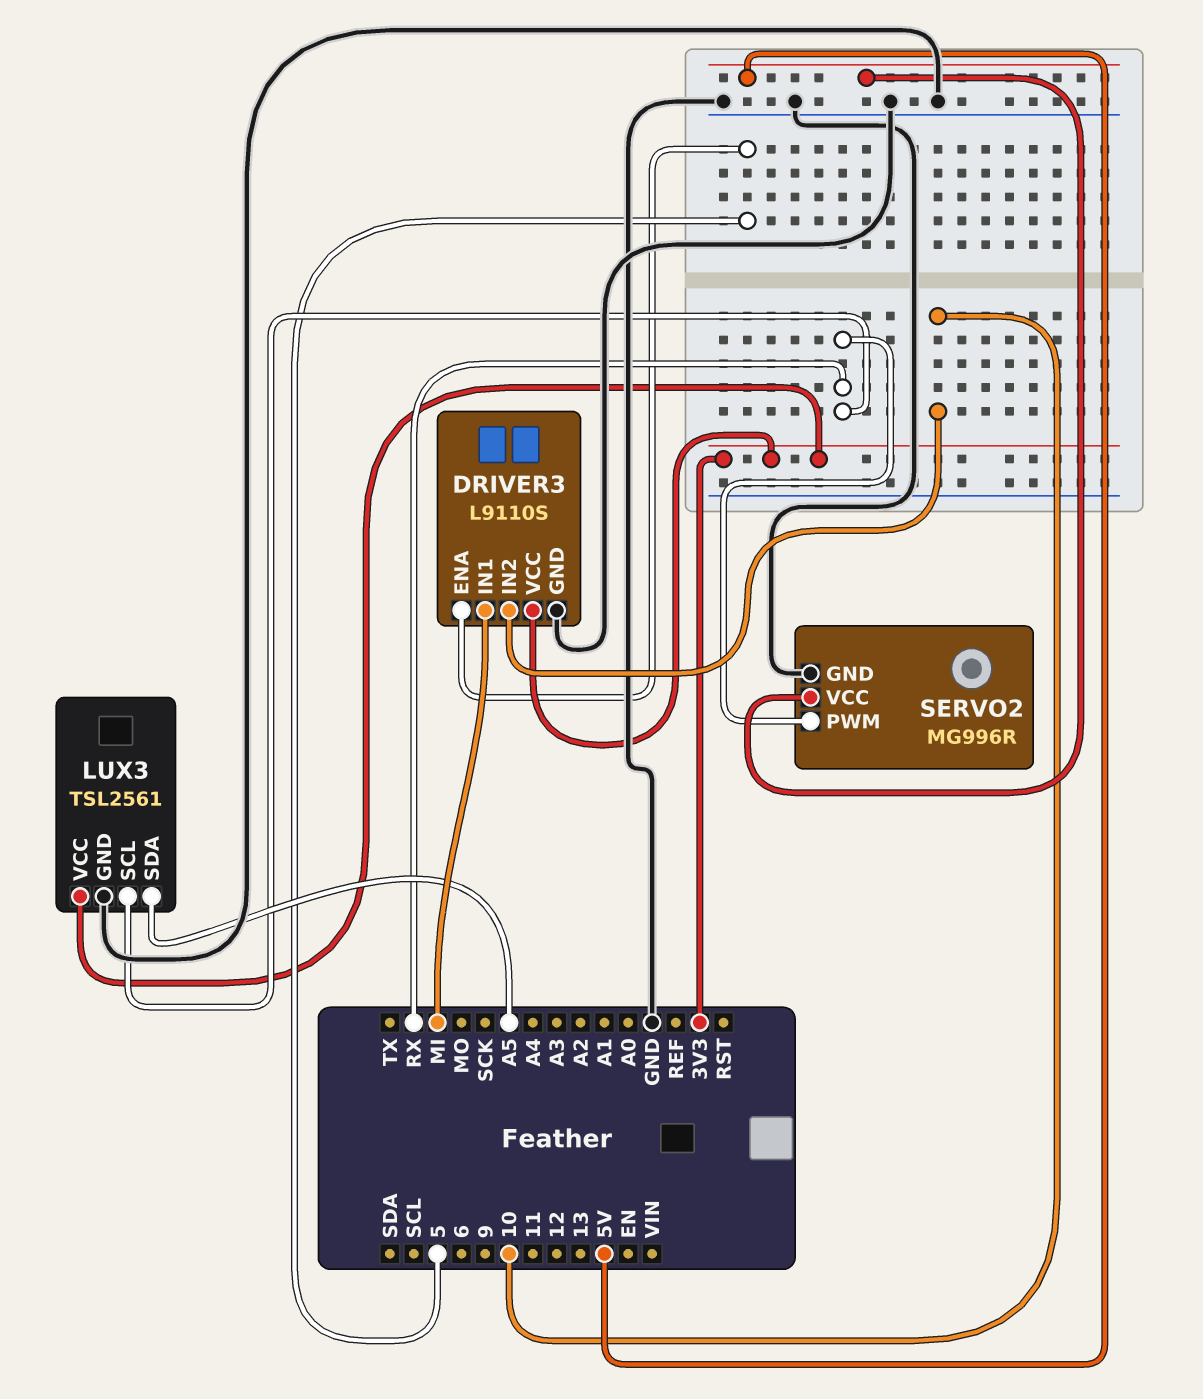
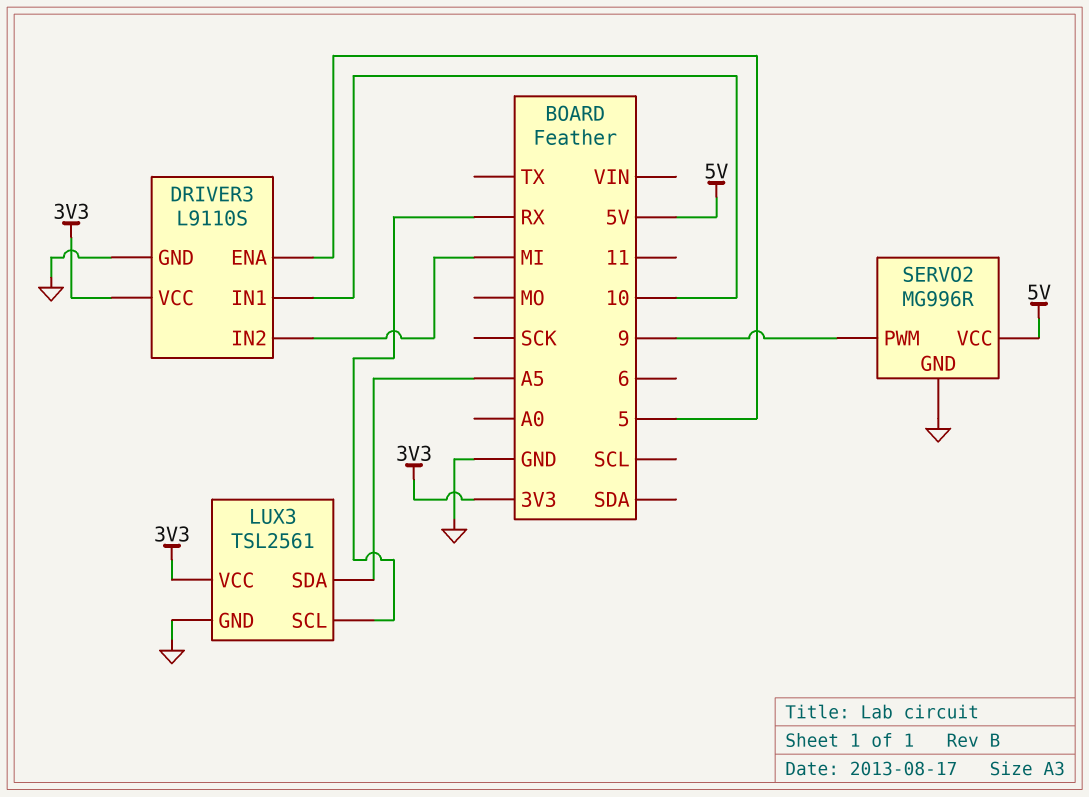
DRIVER3 pin IN1: MI -> 10
DRIVER3 pin IN2: 10 -> MI
SERVO2 pin PWM: RX -> 9

